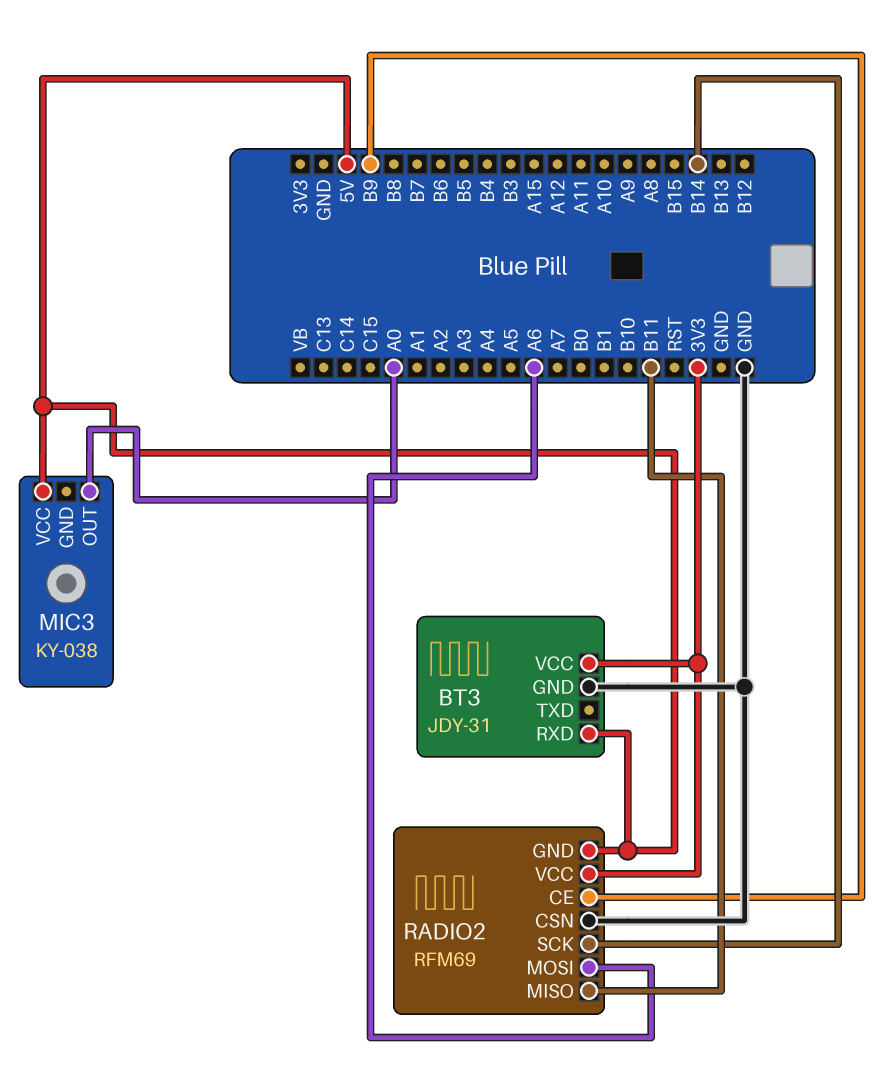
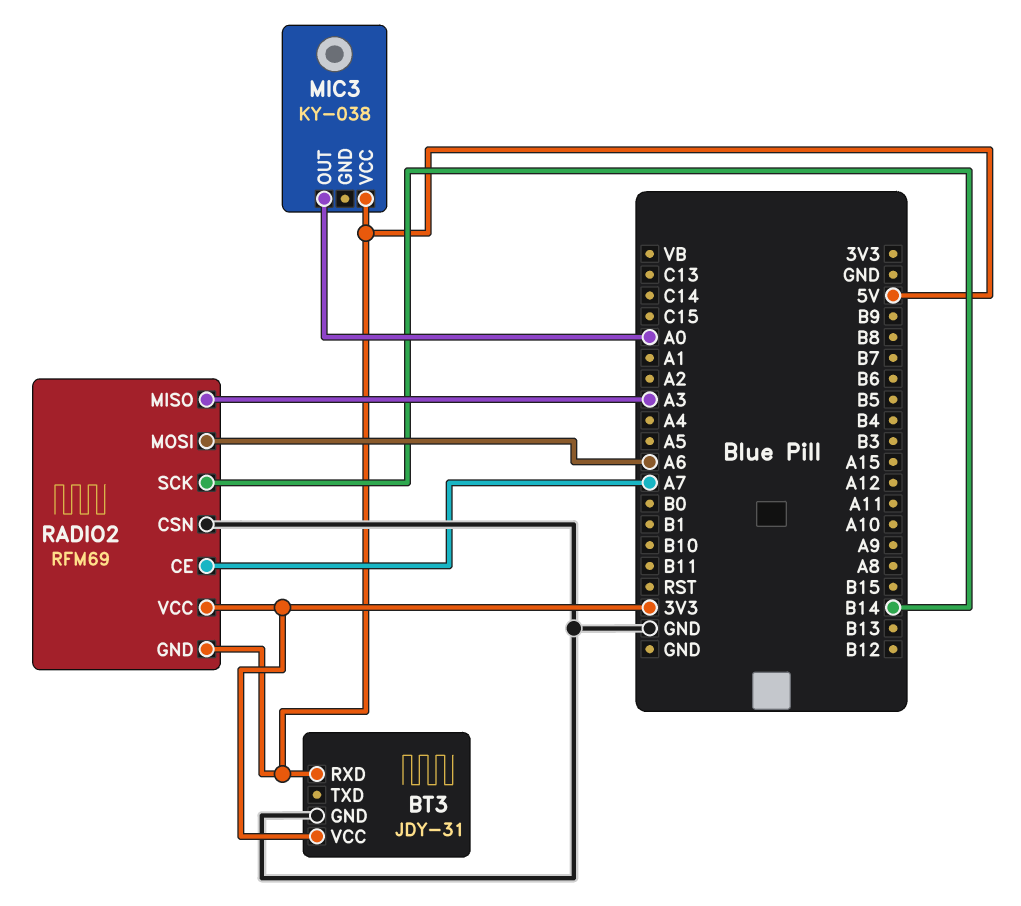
RADIO2 pin CE: B9 -> A7
RADIO2 pin MISO: B11 -> A3

